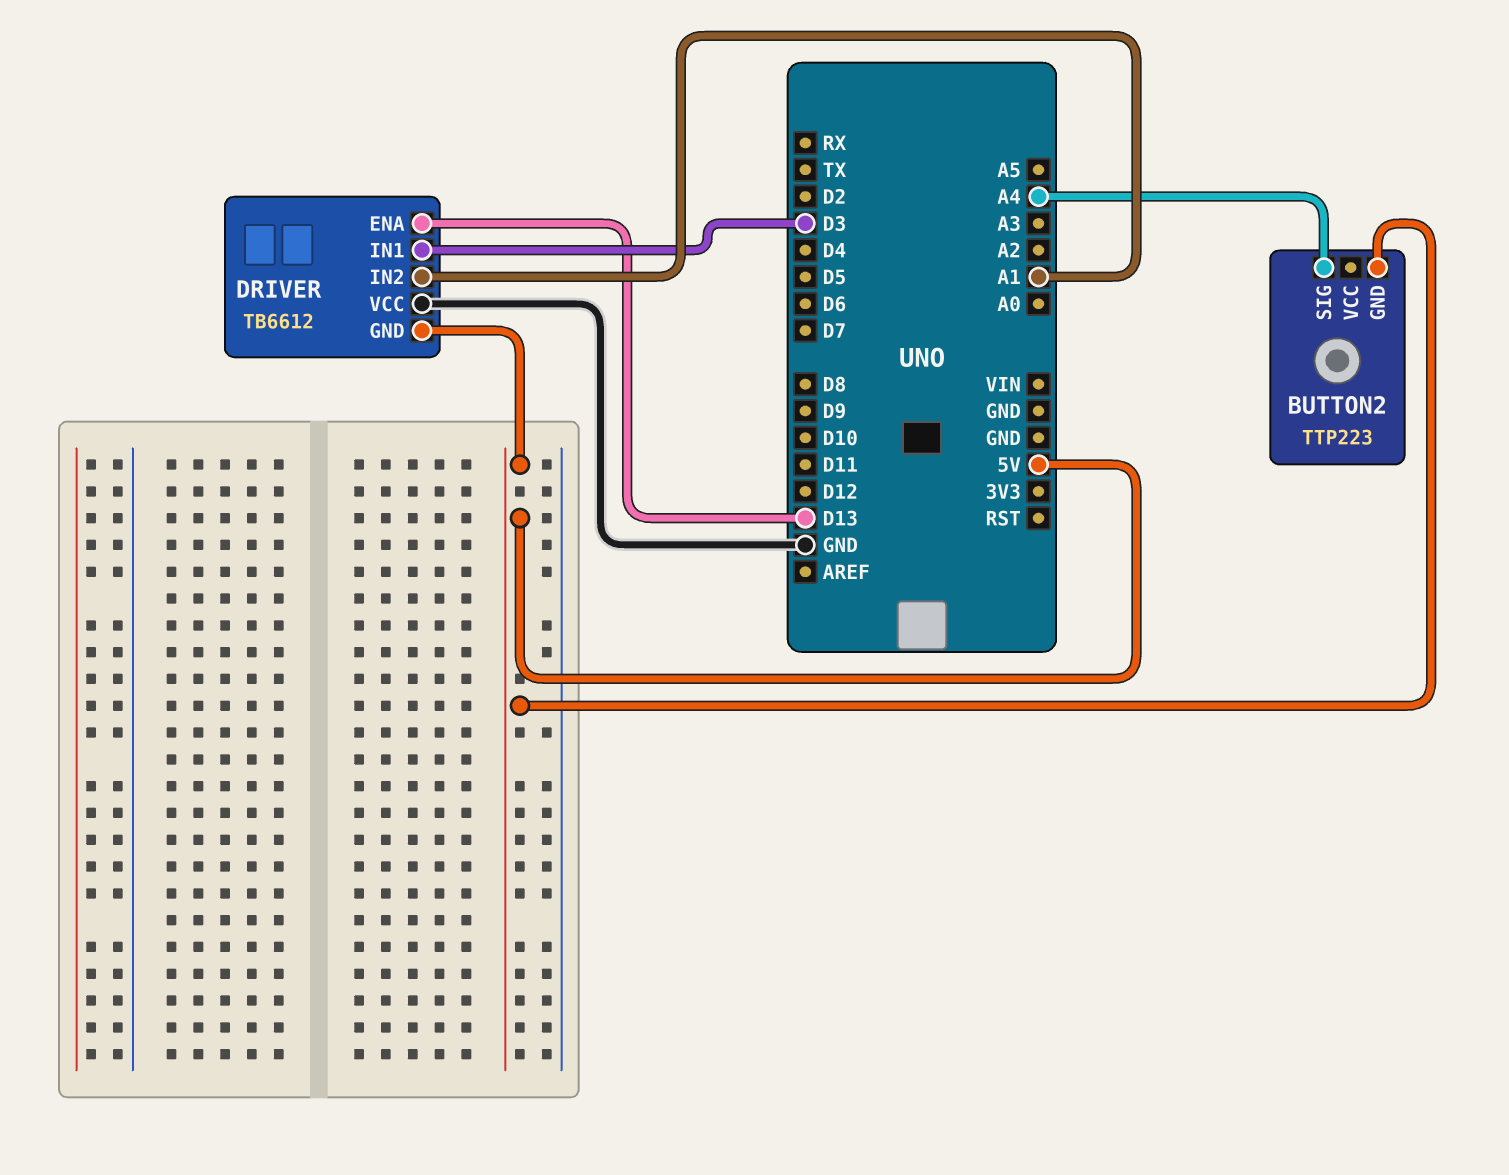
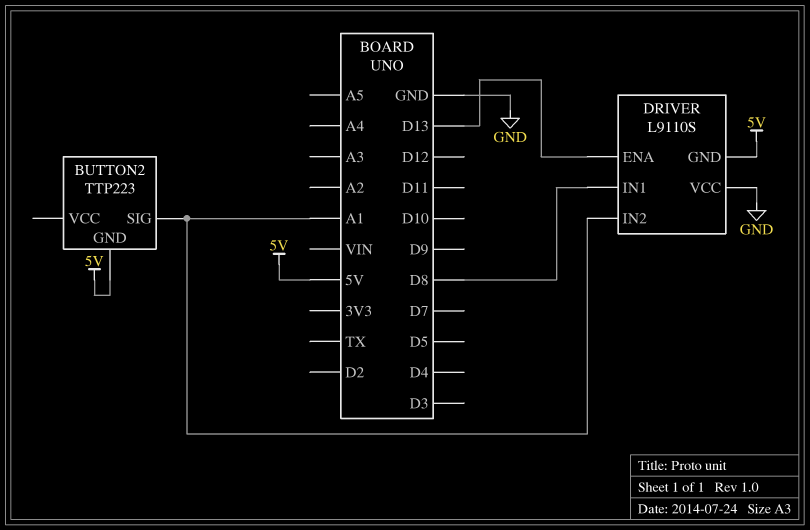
BUTTON2 pin SIG: A4 -> A1
DRIVER: TB6612 -> L9110S
DRIVER pin IN1: D3 -> D8

